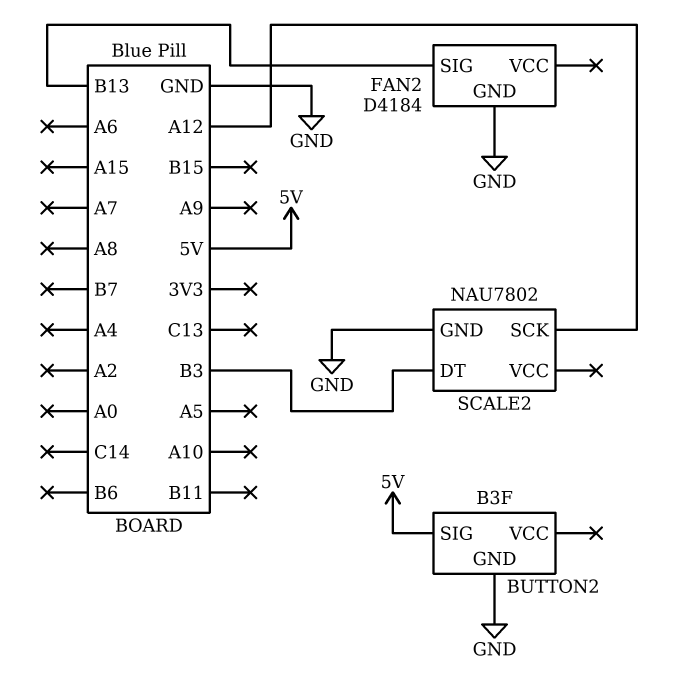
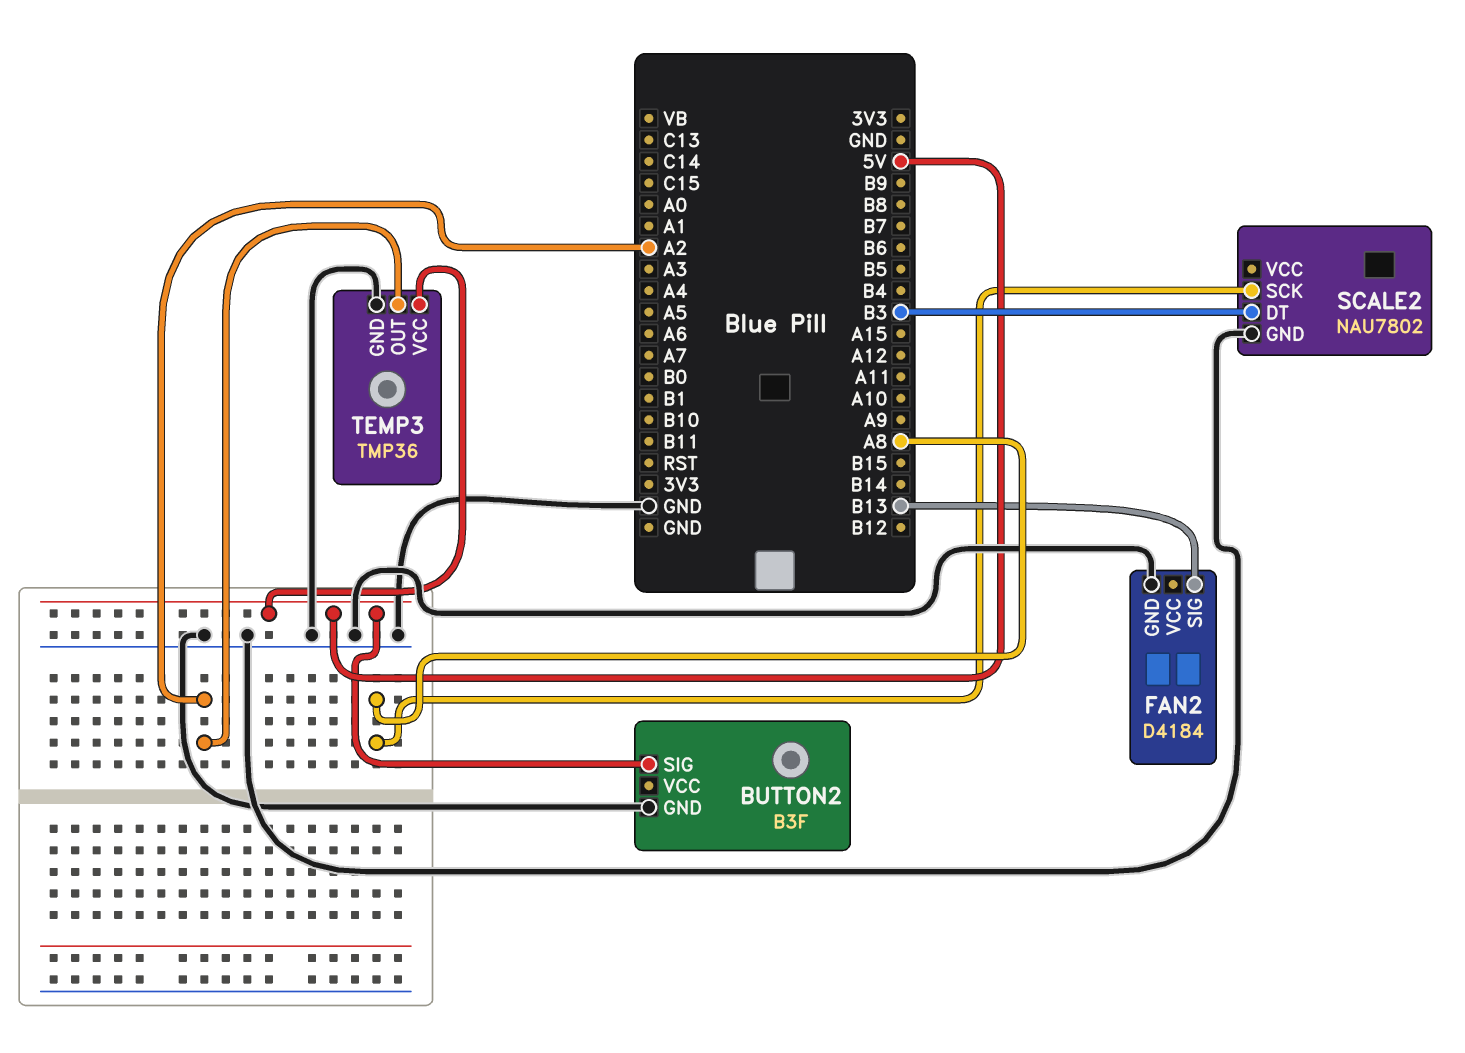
SCALE2 pin SCK: A12 -> A8
TEMP3: none -> TMP36
TEMP3 pin GND: none -> GND
TEMP3 pin OUT: none -> A2
TEMP3 pin VCC: none -> 5V

